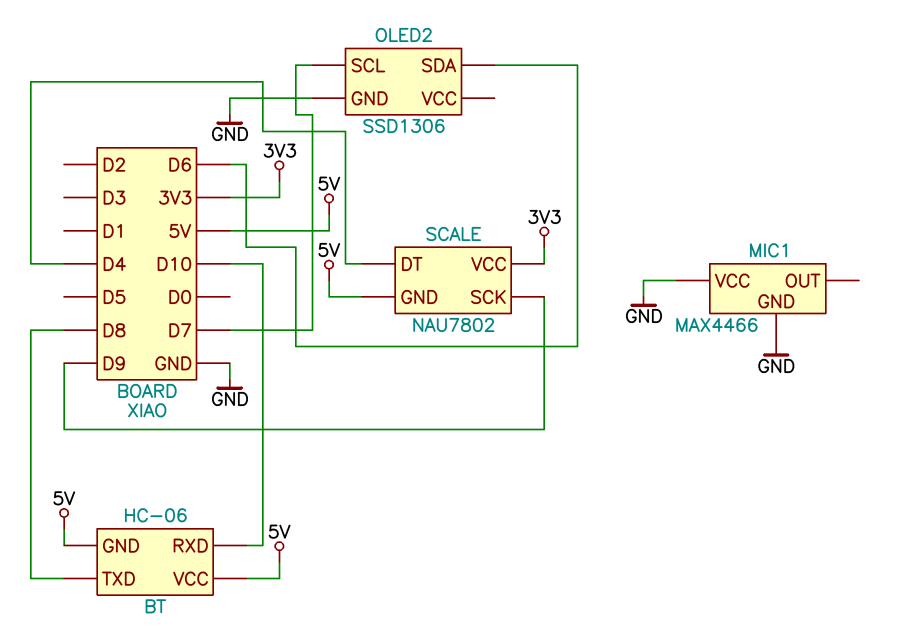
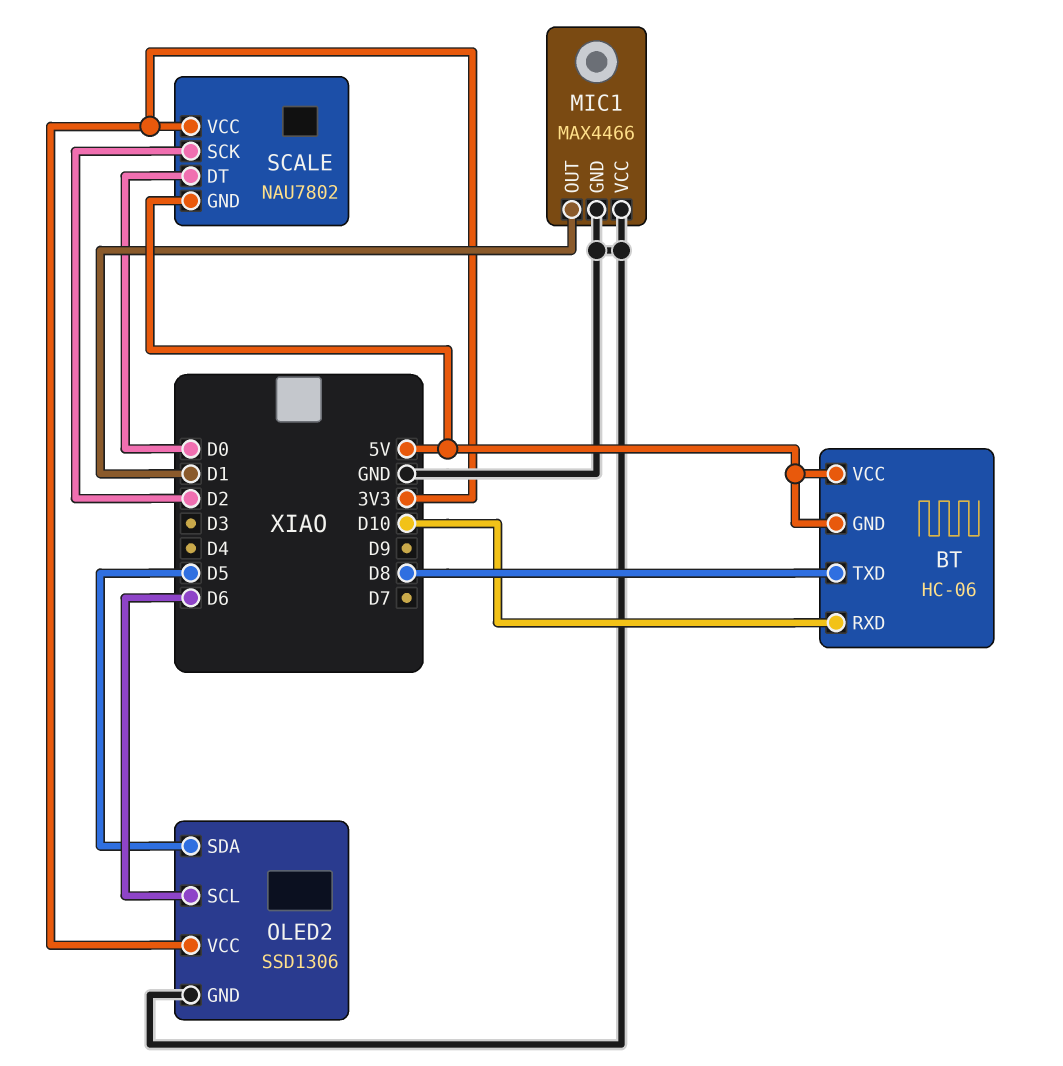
MIC1 pin OUT: none -> D1
OLED2 pin SCL: D7 -> D6
OLED2 pin SDA: D6 -> D5
OLED2 pin VCC: none -> 3V3
SCALE pin DT: D4 -> D0
SCALE pin SCK: D9 -> D2

